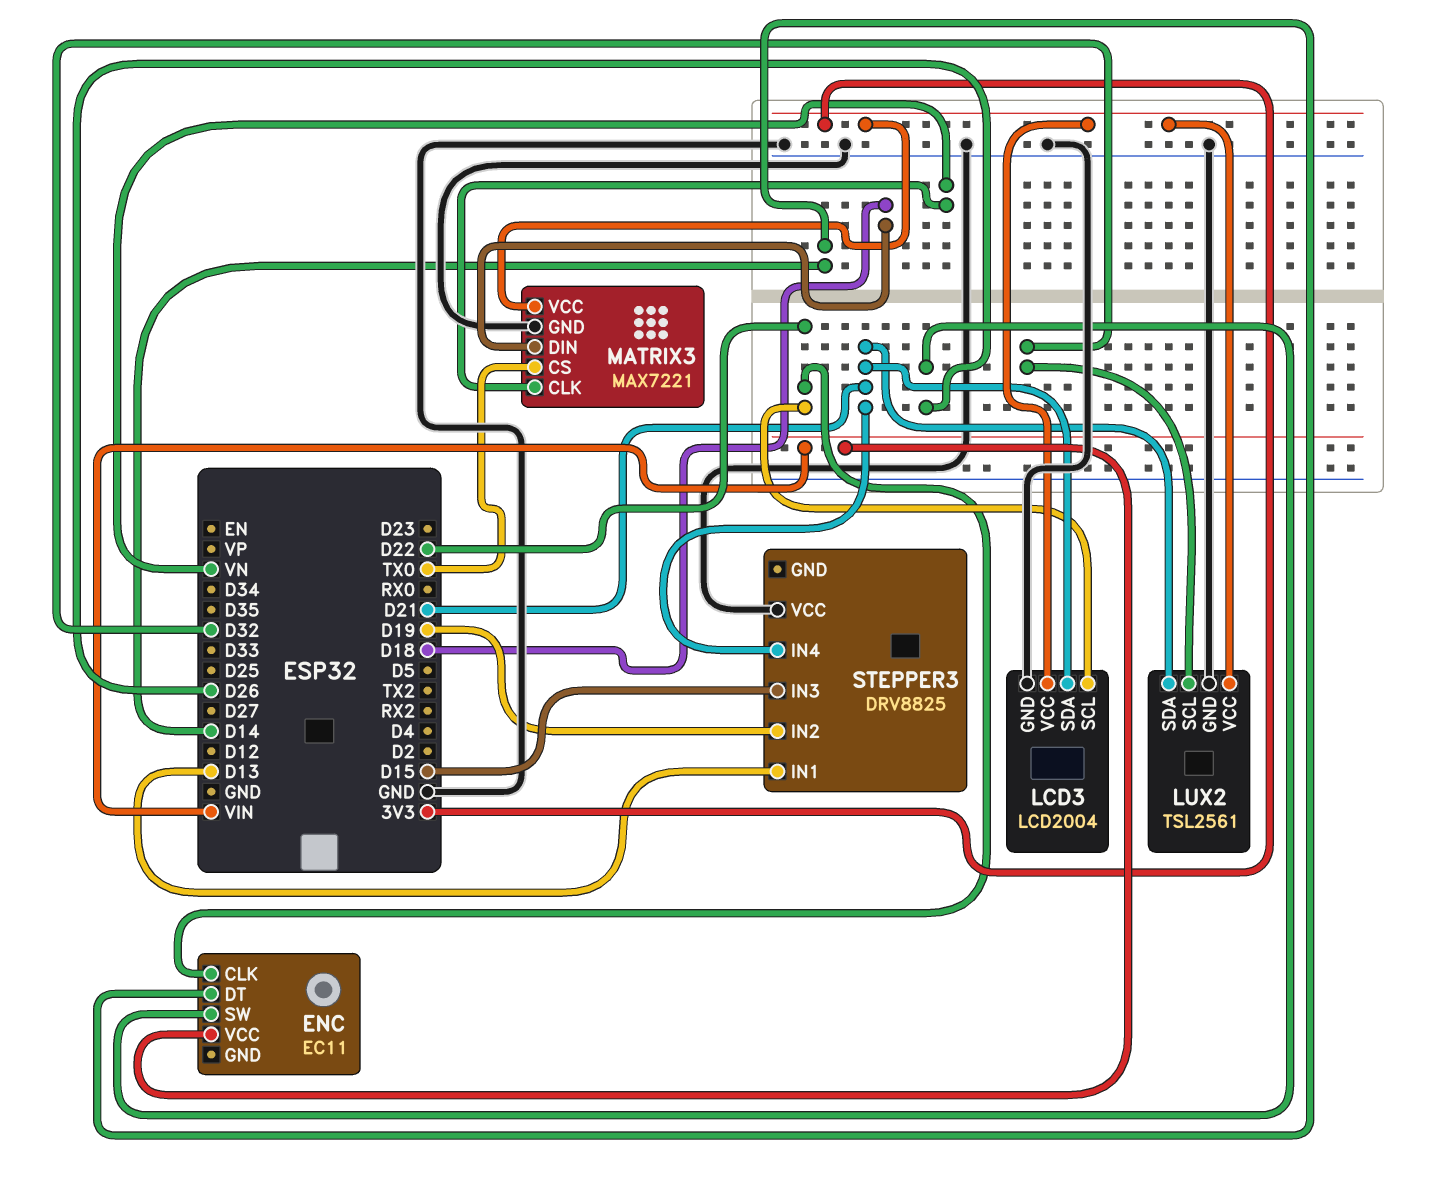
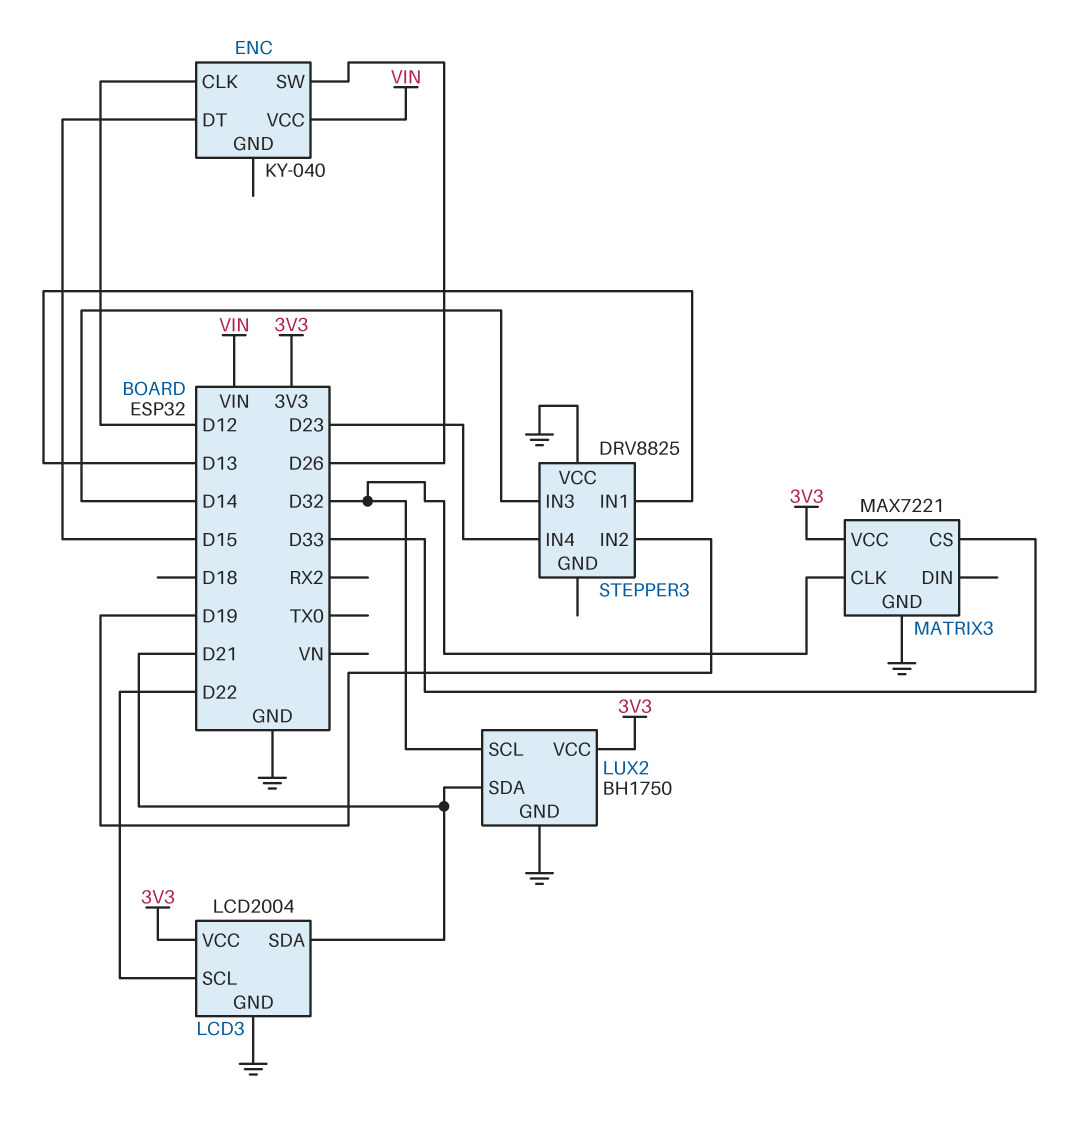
ENC: EC11 -> KY-040
ENC pin CLK: D22 -> D12
ENC pin DT: D14 -> D15
LUX2: TSL2561 -> BH1750
MATRIX3 pin CLK: VN -> D32
MATRIX3 pin CS: TX0 -> D33
MATRIX3 pin DIN: D18 -> none
STEPPER3 pin IN3: D15 -> D14
STEPPER3 pin IN4: D21 -> D23

